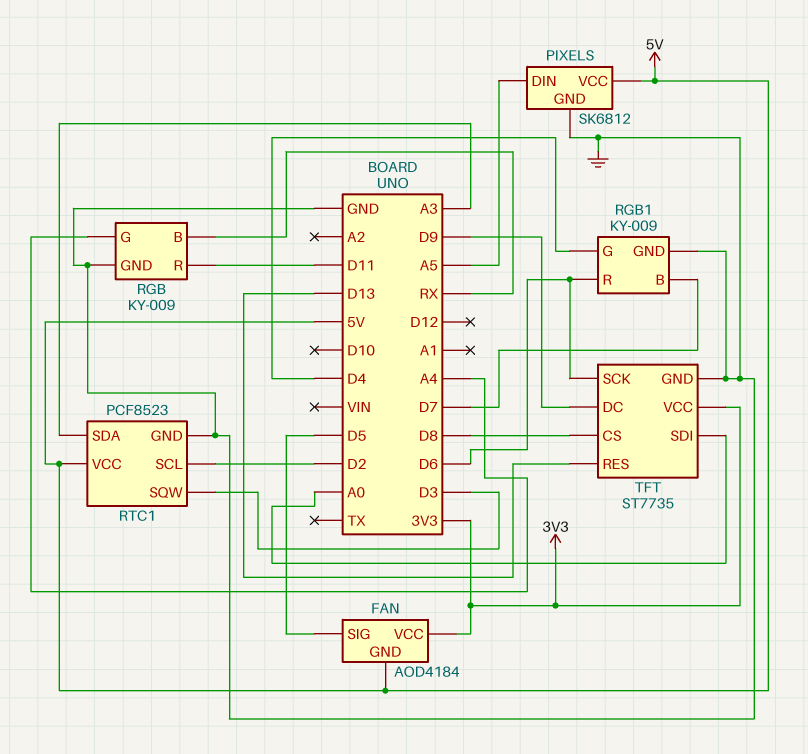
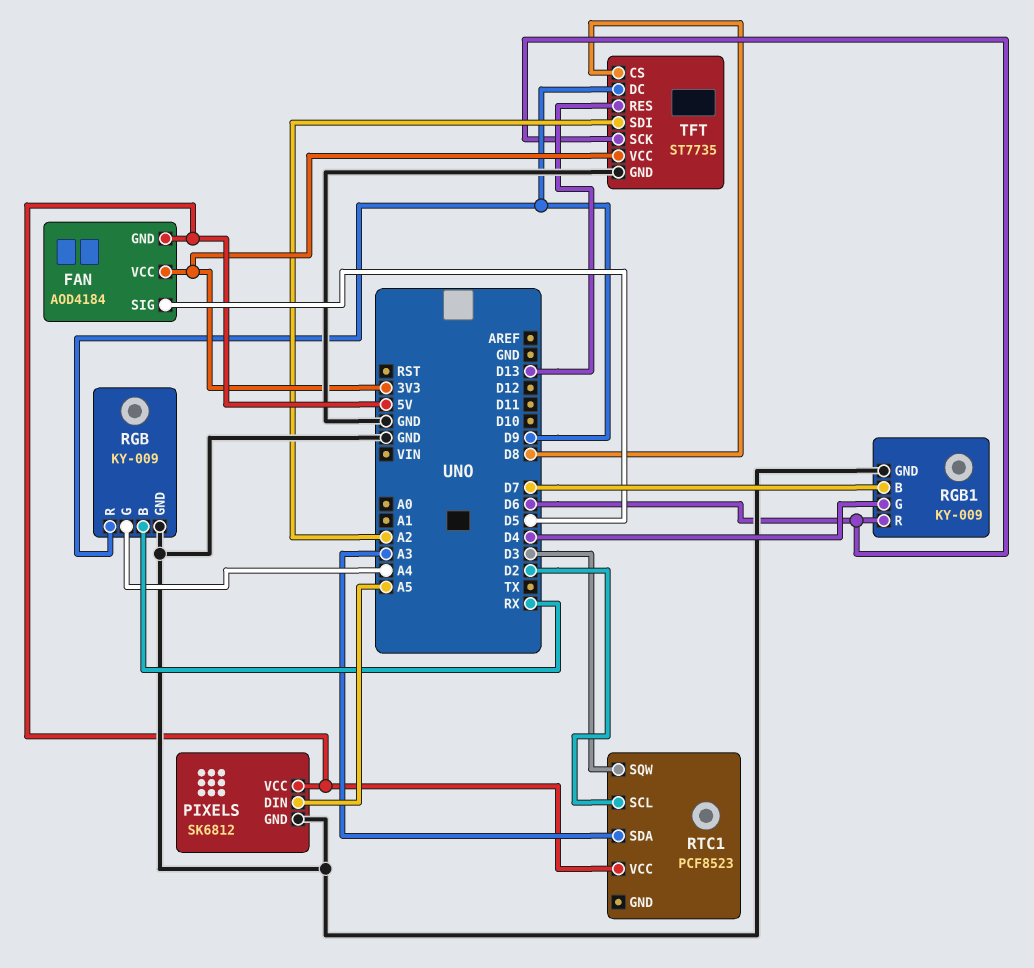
RGB pin R: D11 -> D9
RTC1 pin GND: GND -> none
TFT pin SDI: A0 -> A2

